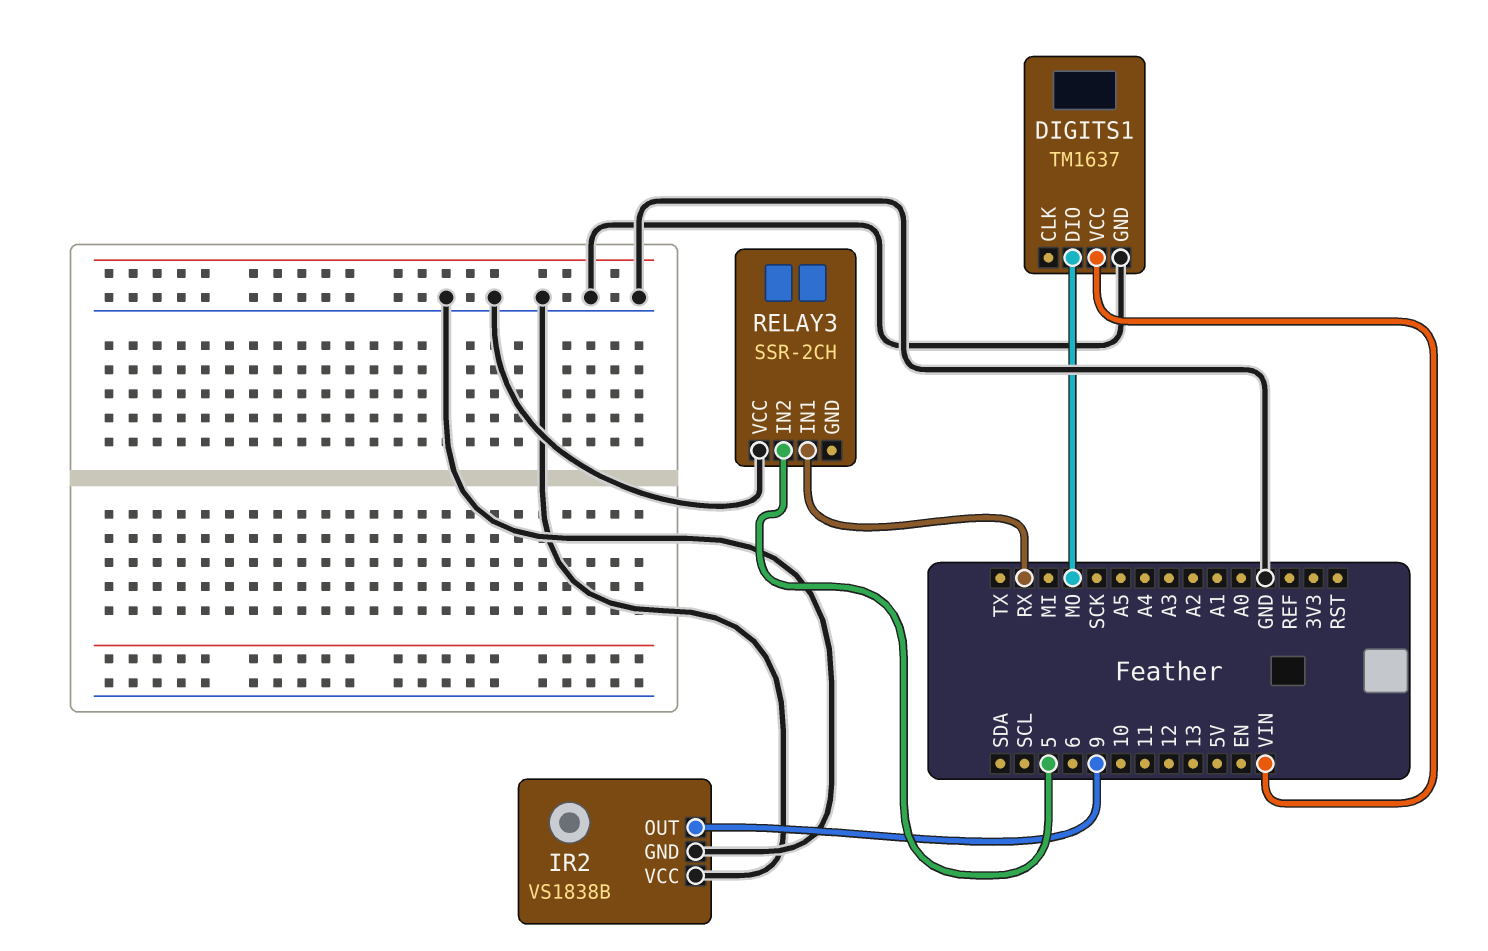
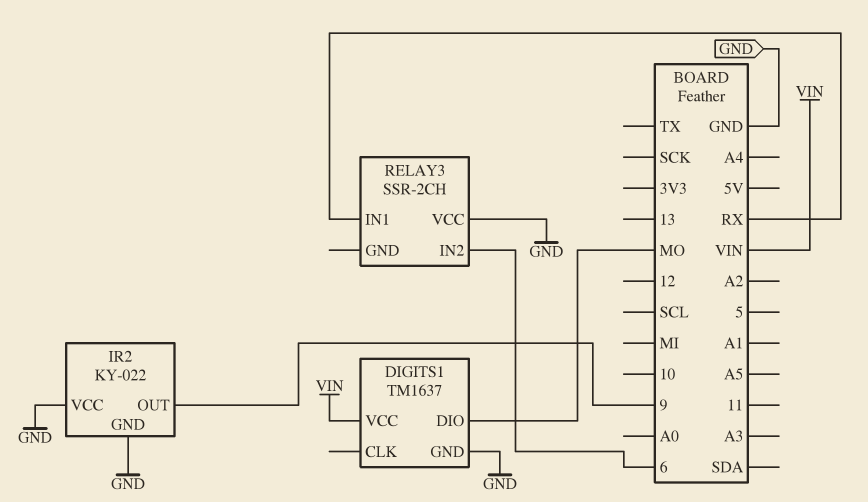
IR2: VS1838B -> KY-022
RELAY3 pin IN2: 5 -> 6

